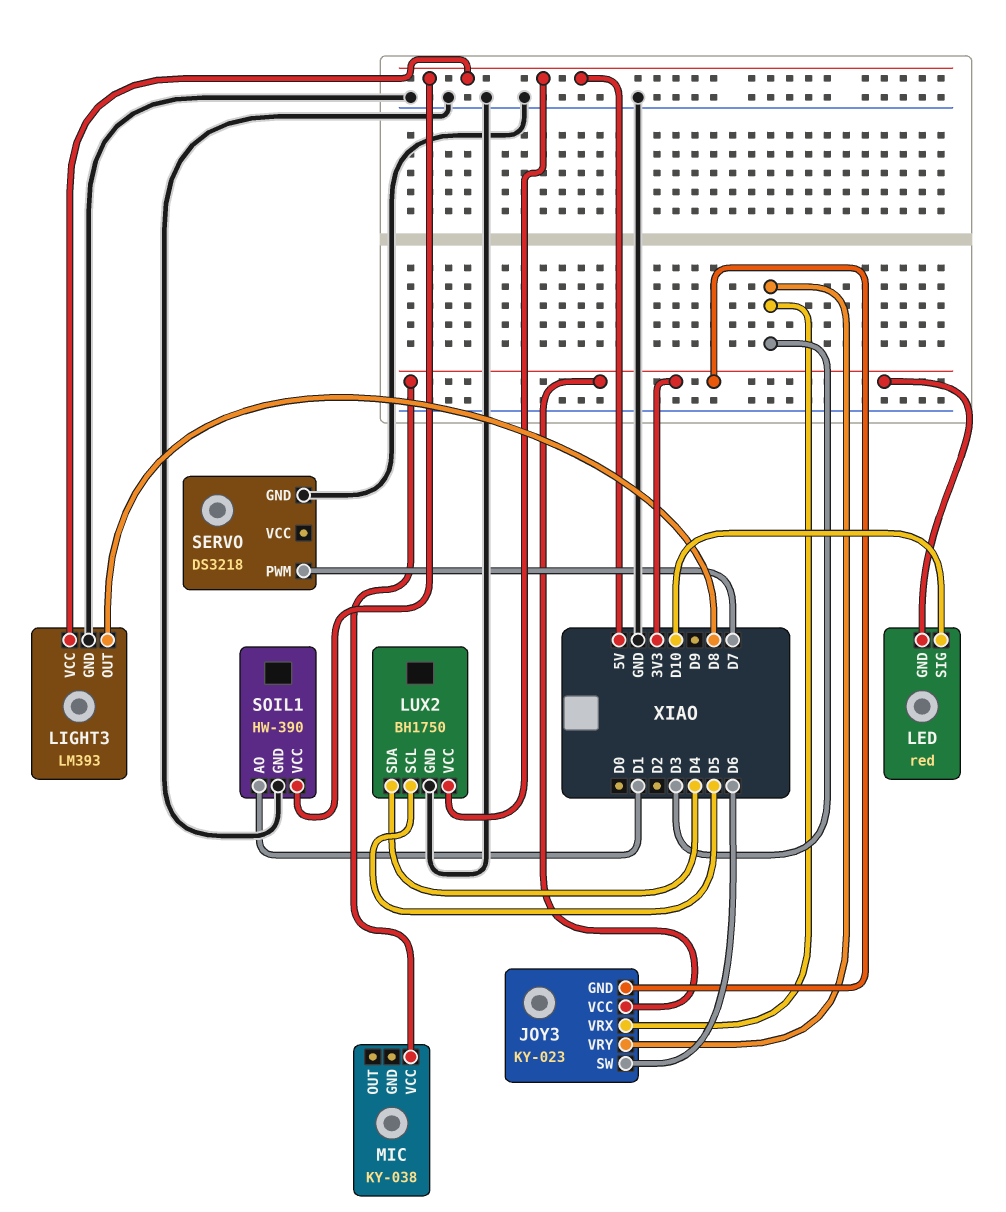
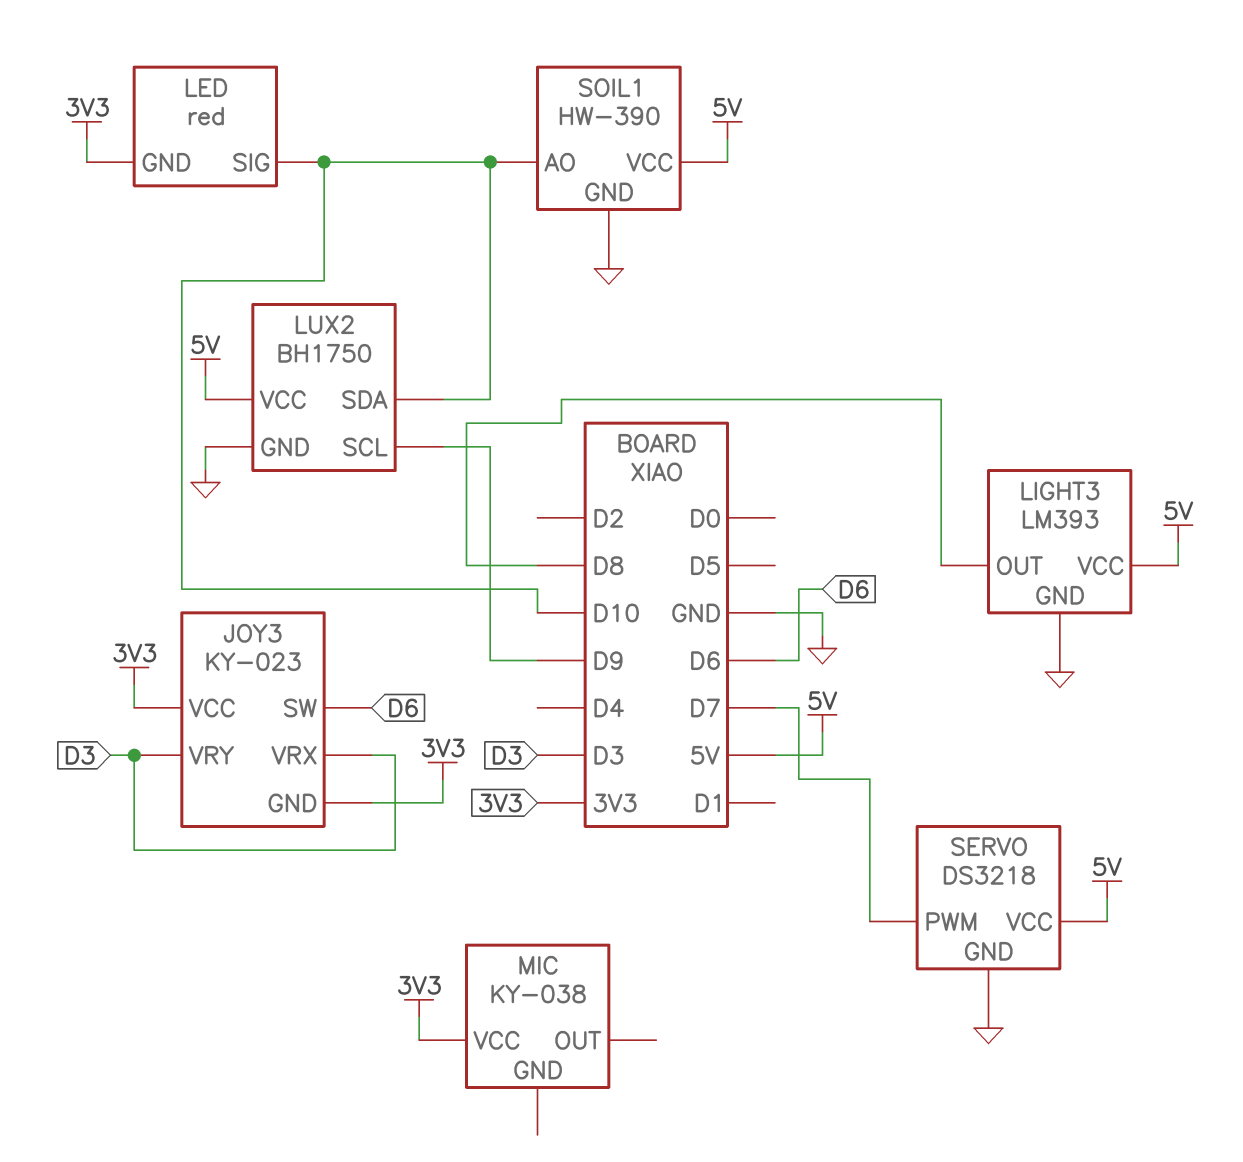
LUX2 pin SCL: D5 -> D9
LUX2 pin SDA: D4 -> D10
SERVO pin VCC: none -> 5V
SOIL1 pin AO: D1 -> D10

